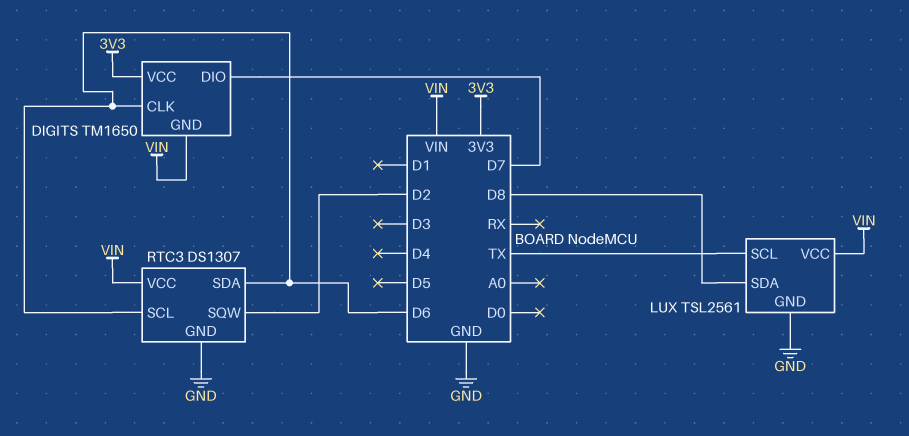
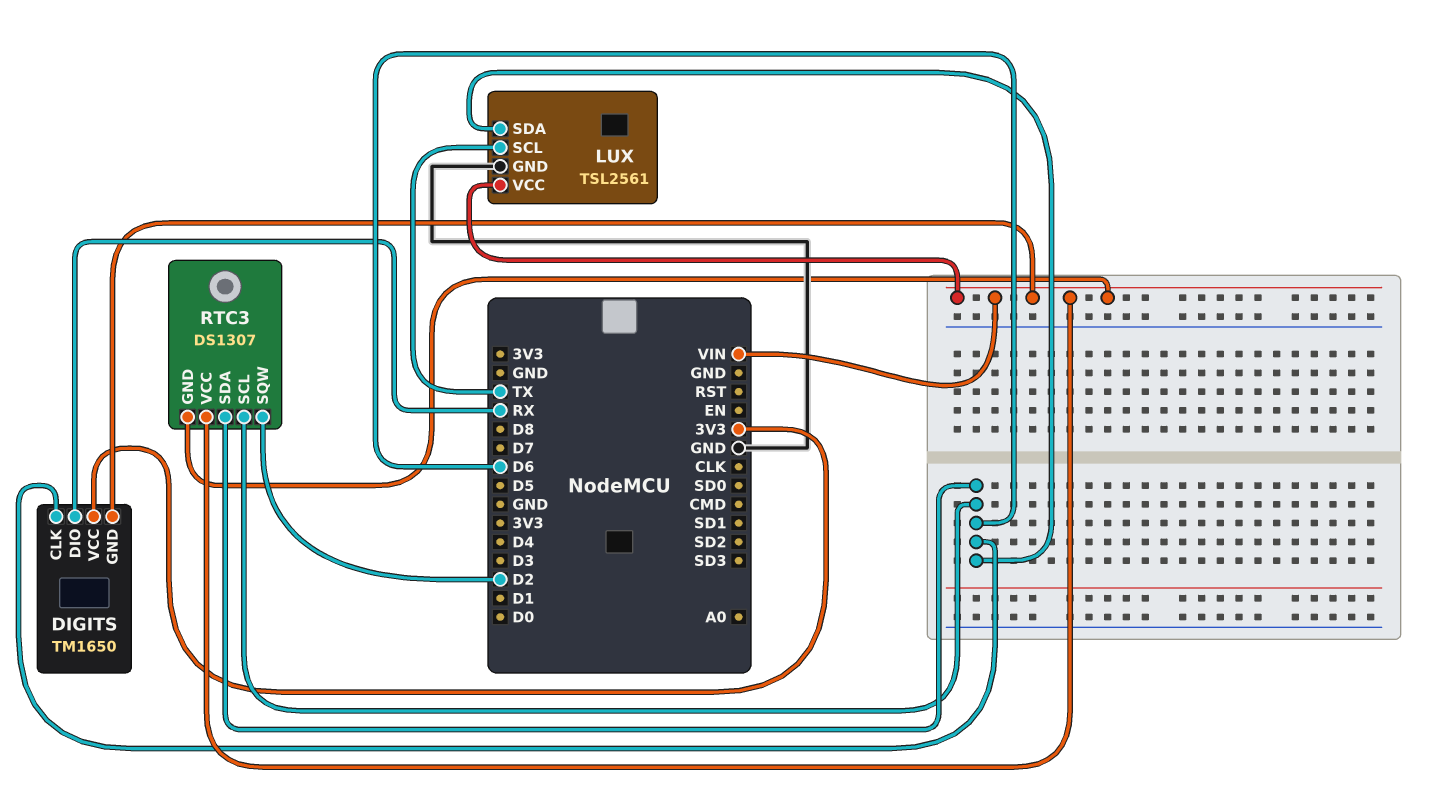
DIGITS pin DIO: D7 -> RX
LUX pin SDA: D8 -> D6
RTC3 pin GND: GND -> VIN

